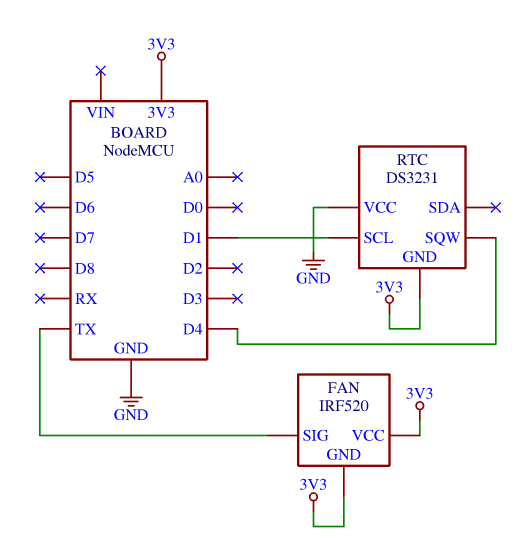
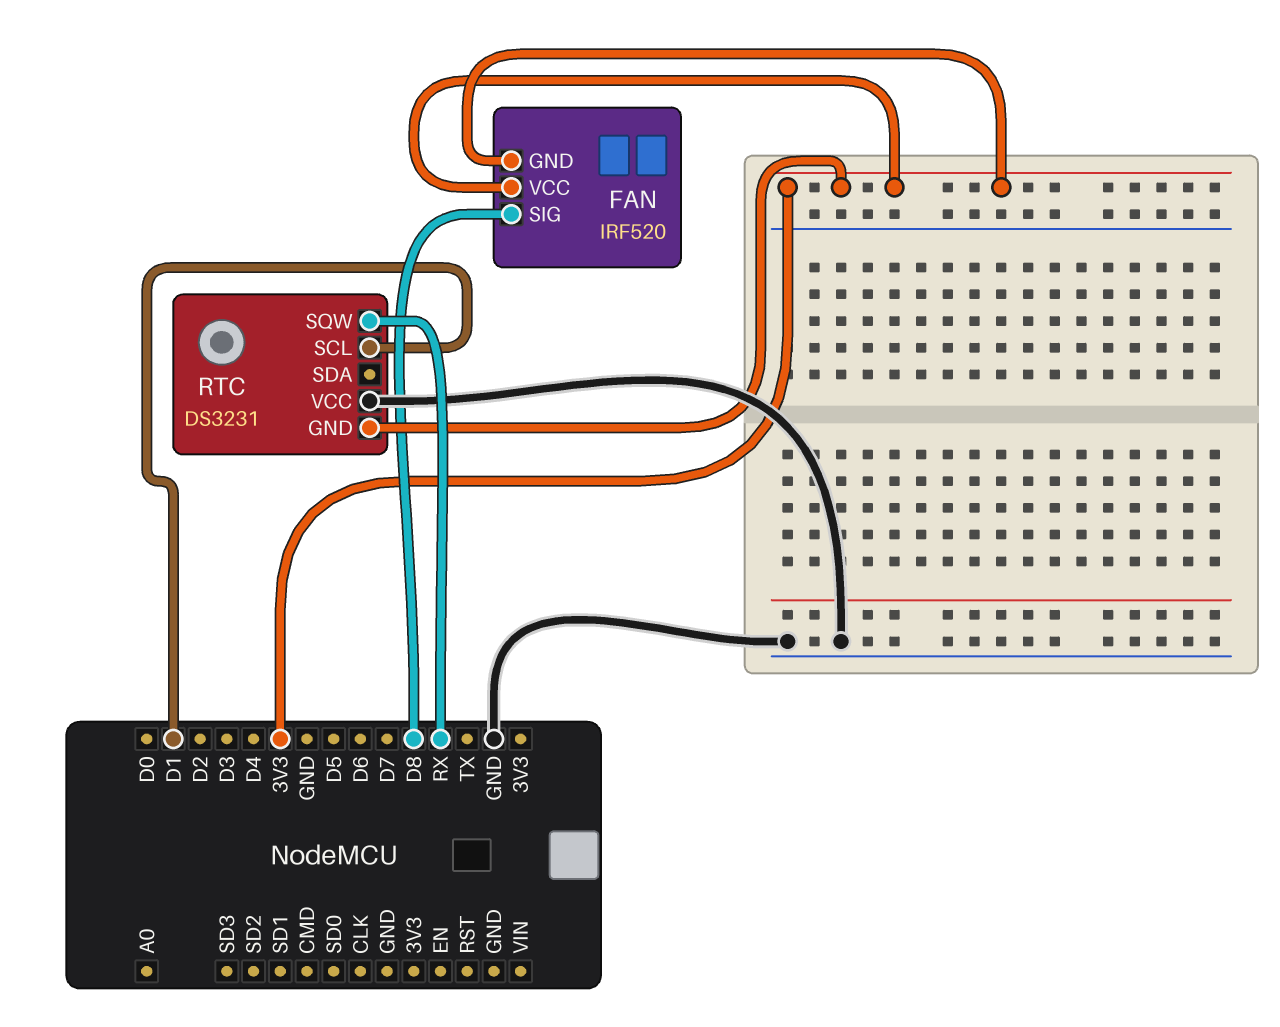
FAN pin SIG: TX -> D8
RTC pin SQW: D4 -> RX

